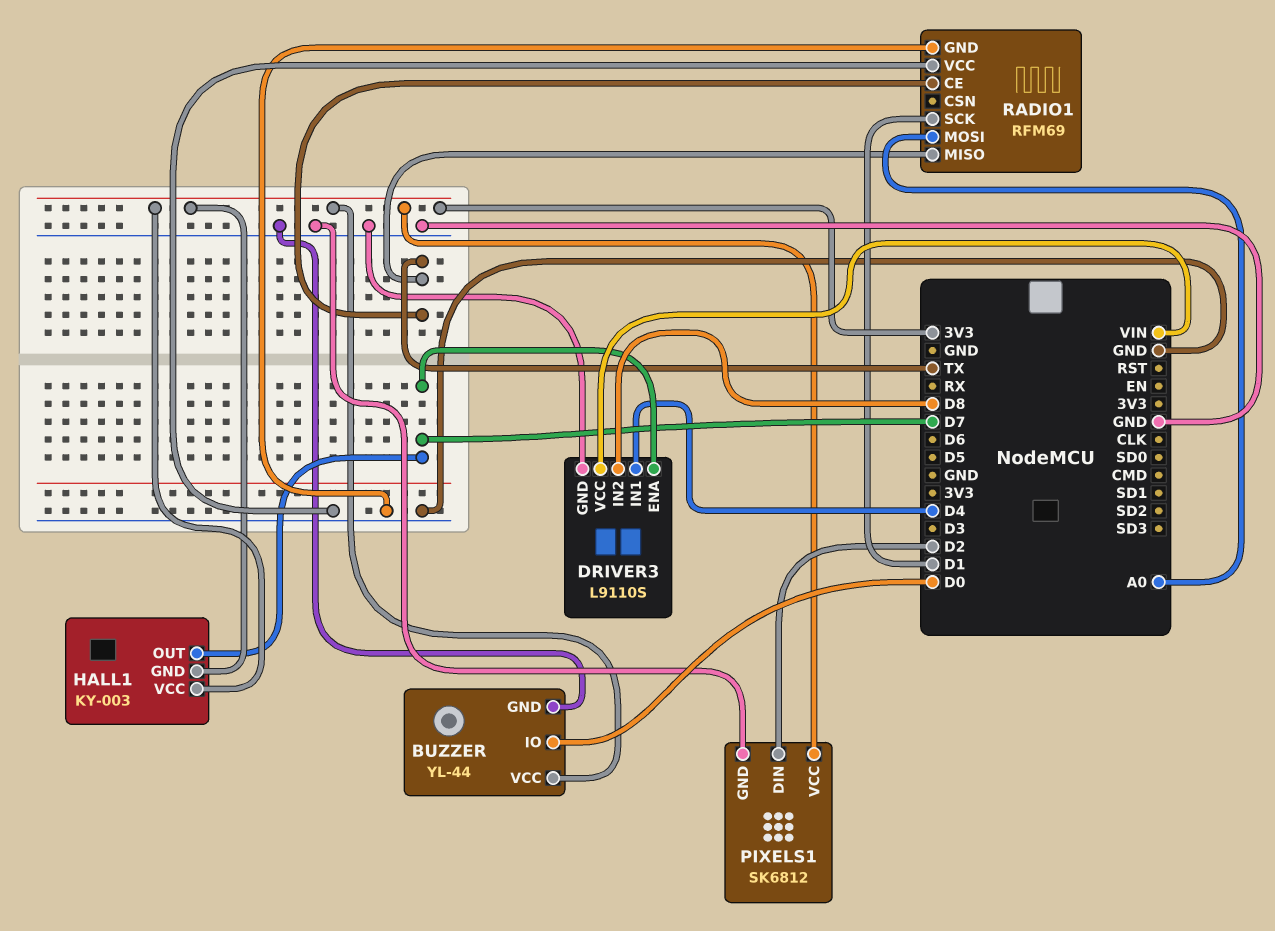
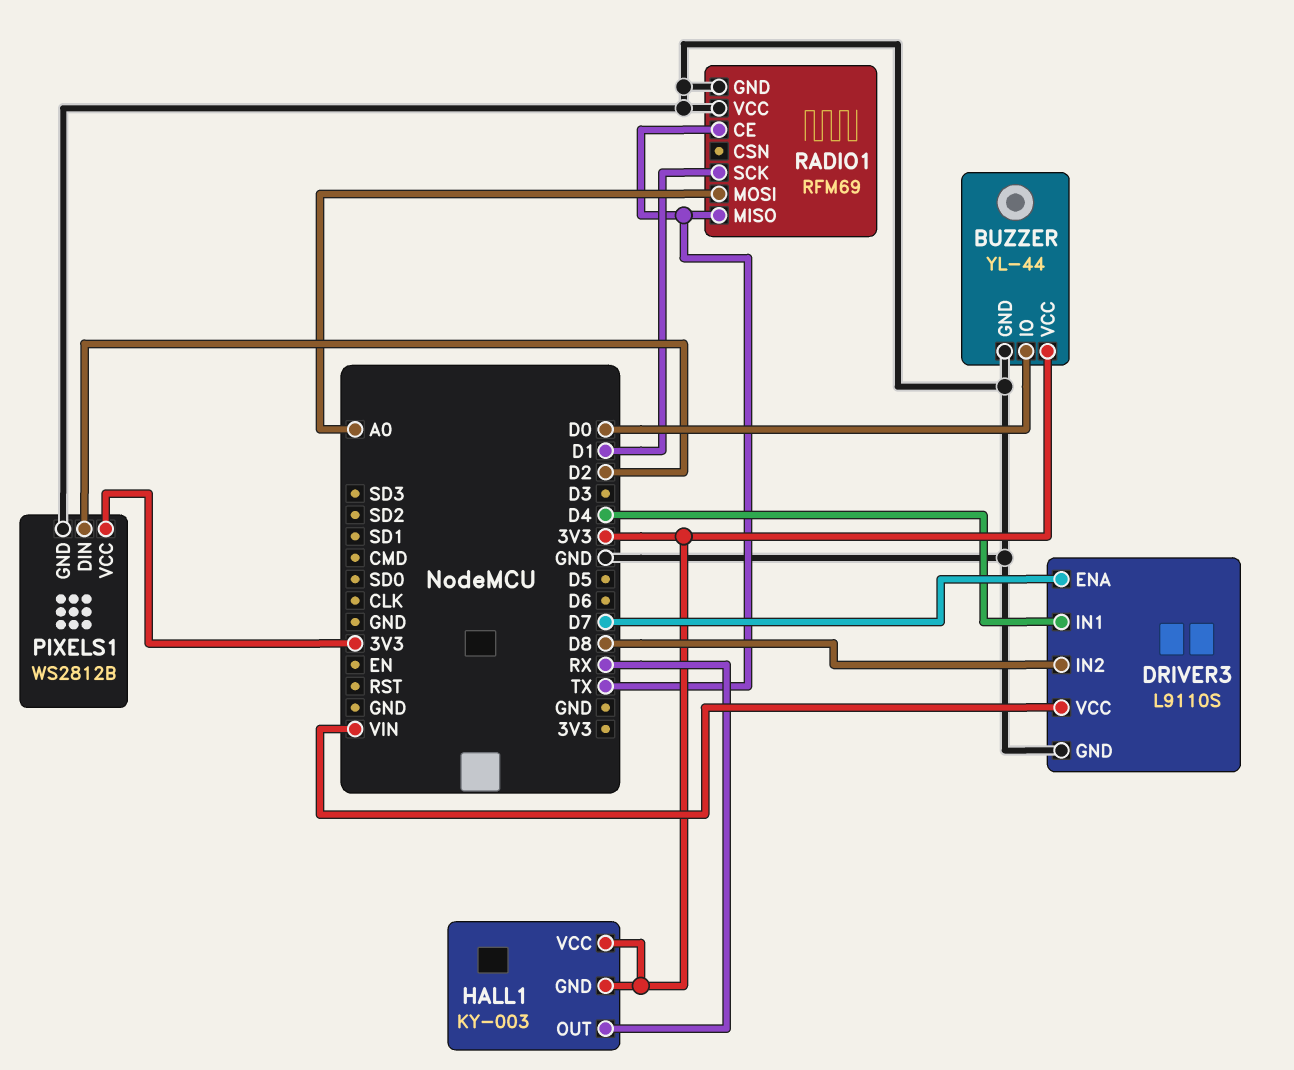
HALL1 pin OUT: D7 -> RX
PIXELS1: SK6812 -> WS2812B

